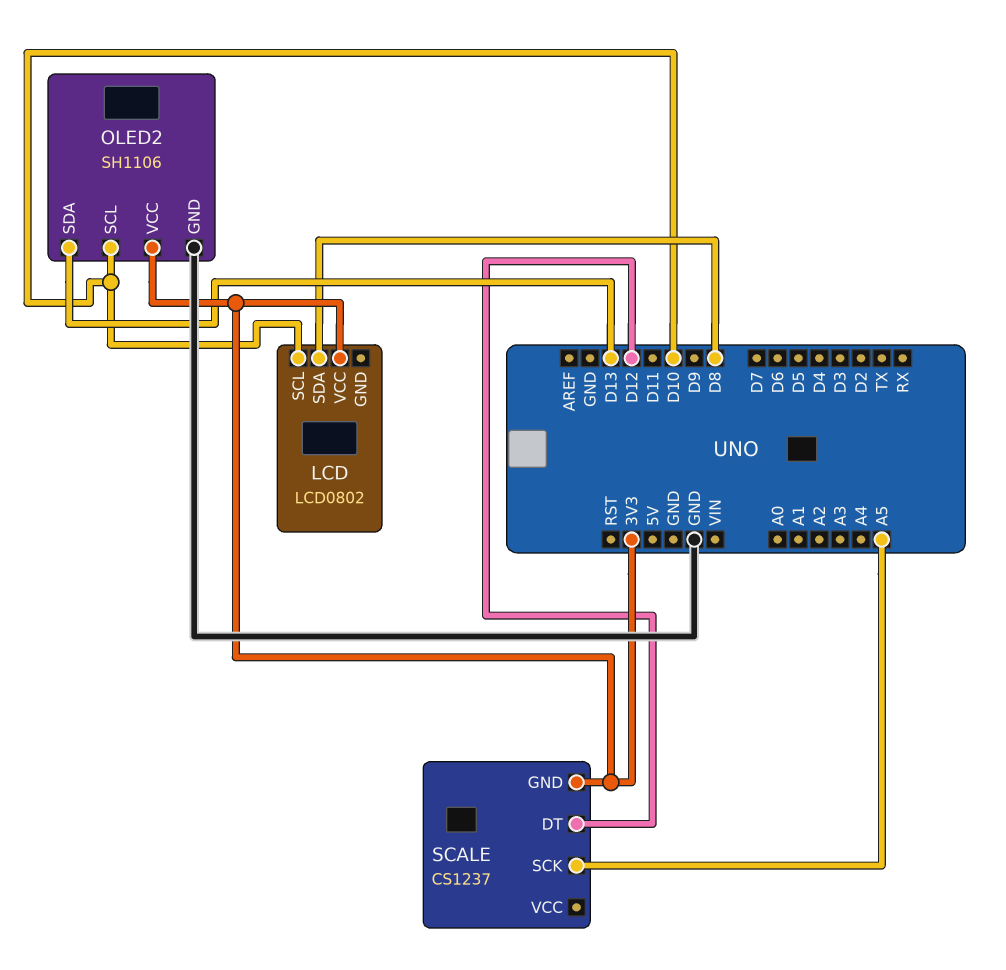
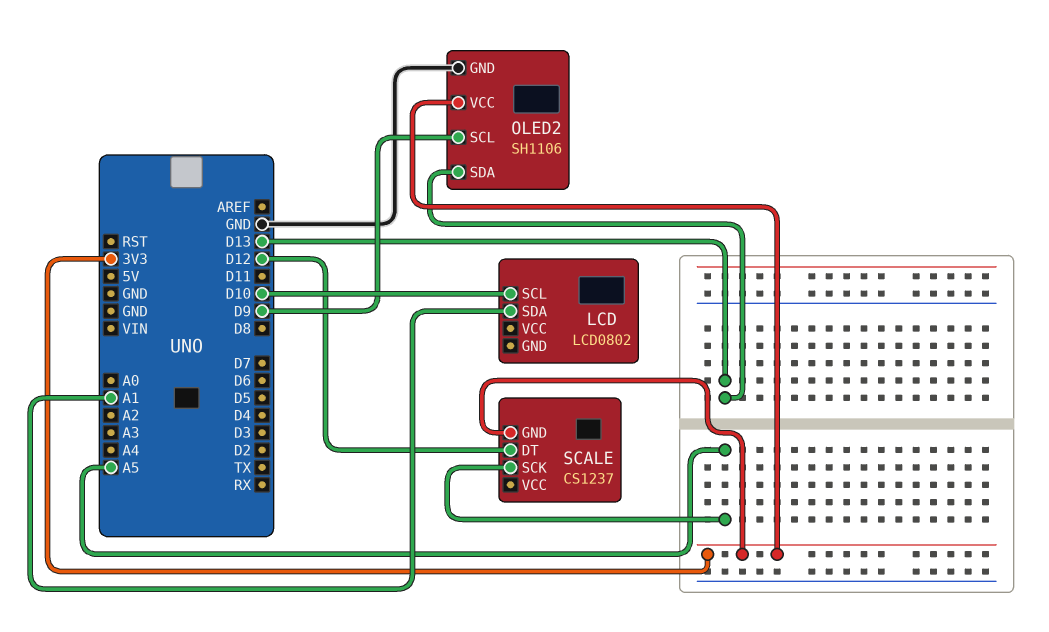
LCD pin SDA: D8 -> A1
LCD pin VCC: 3V3 -> none
OLED2 pin SCL: D10 -> D9

